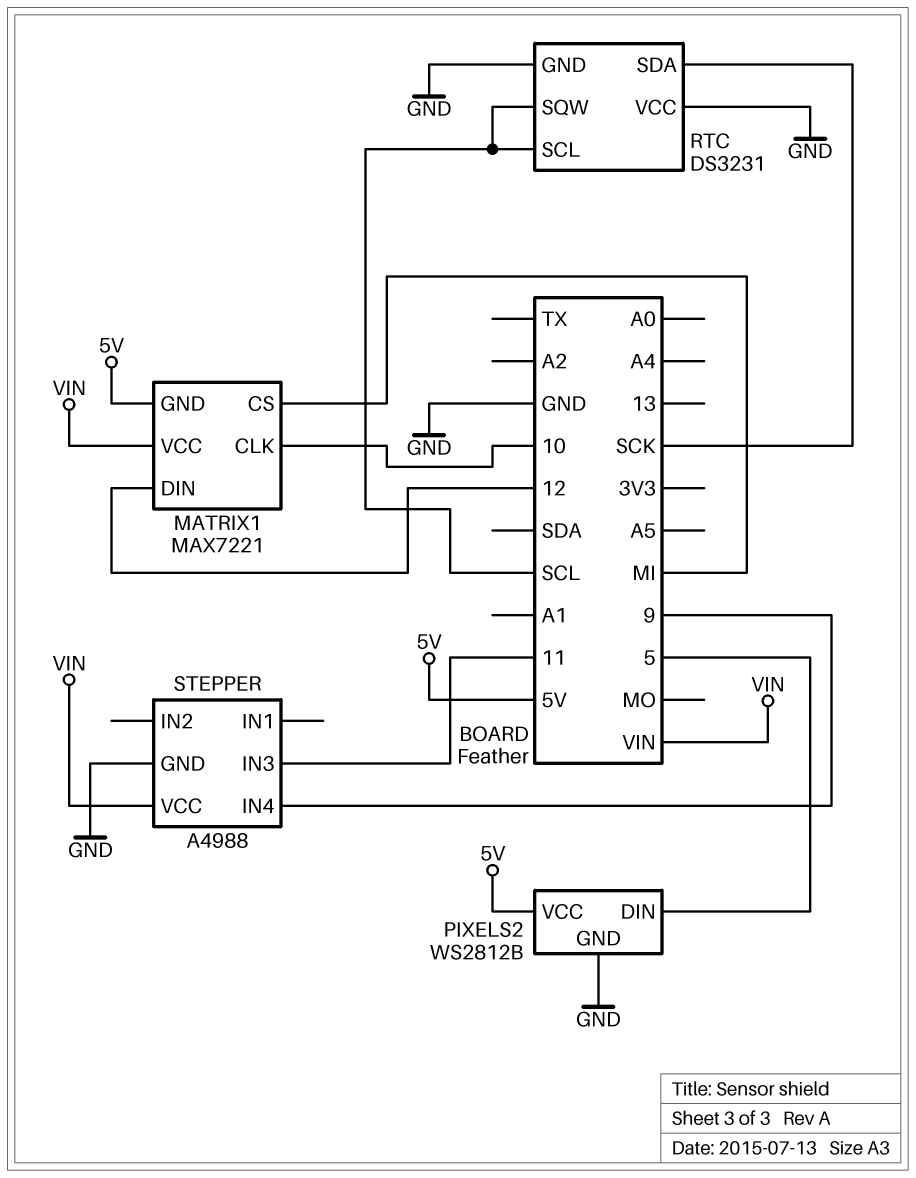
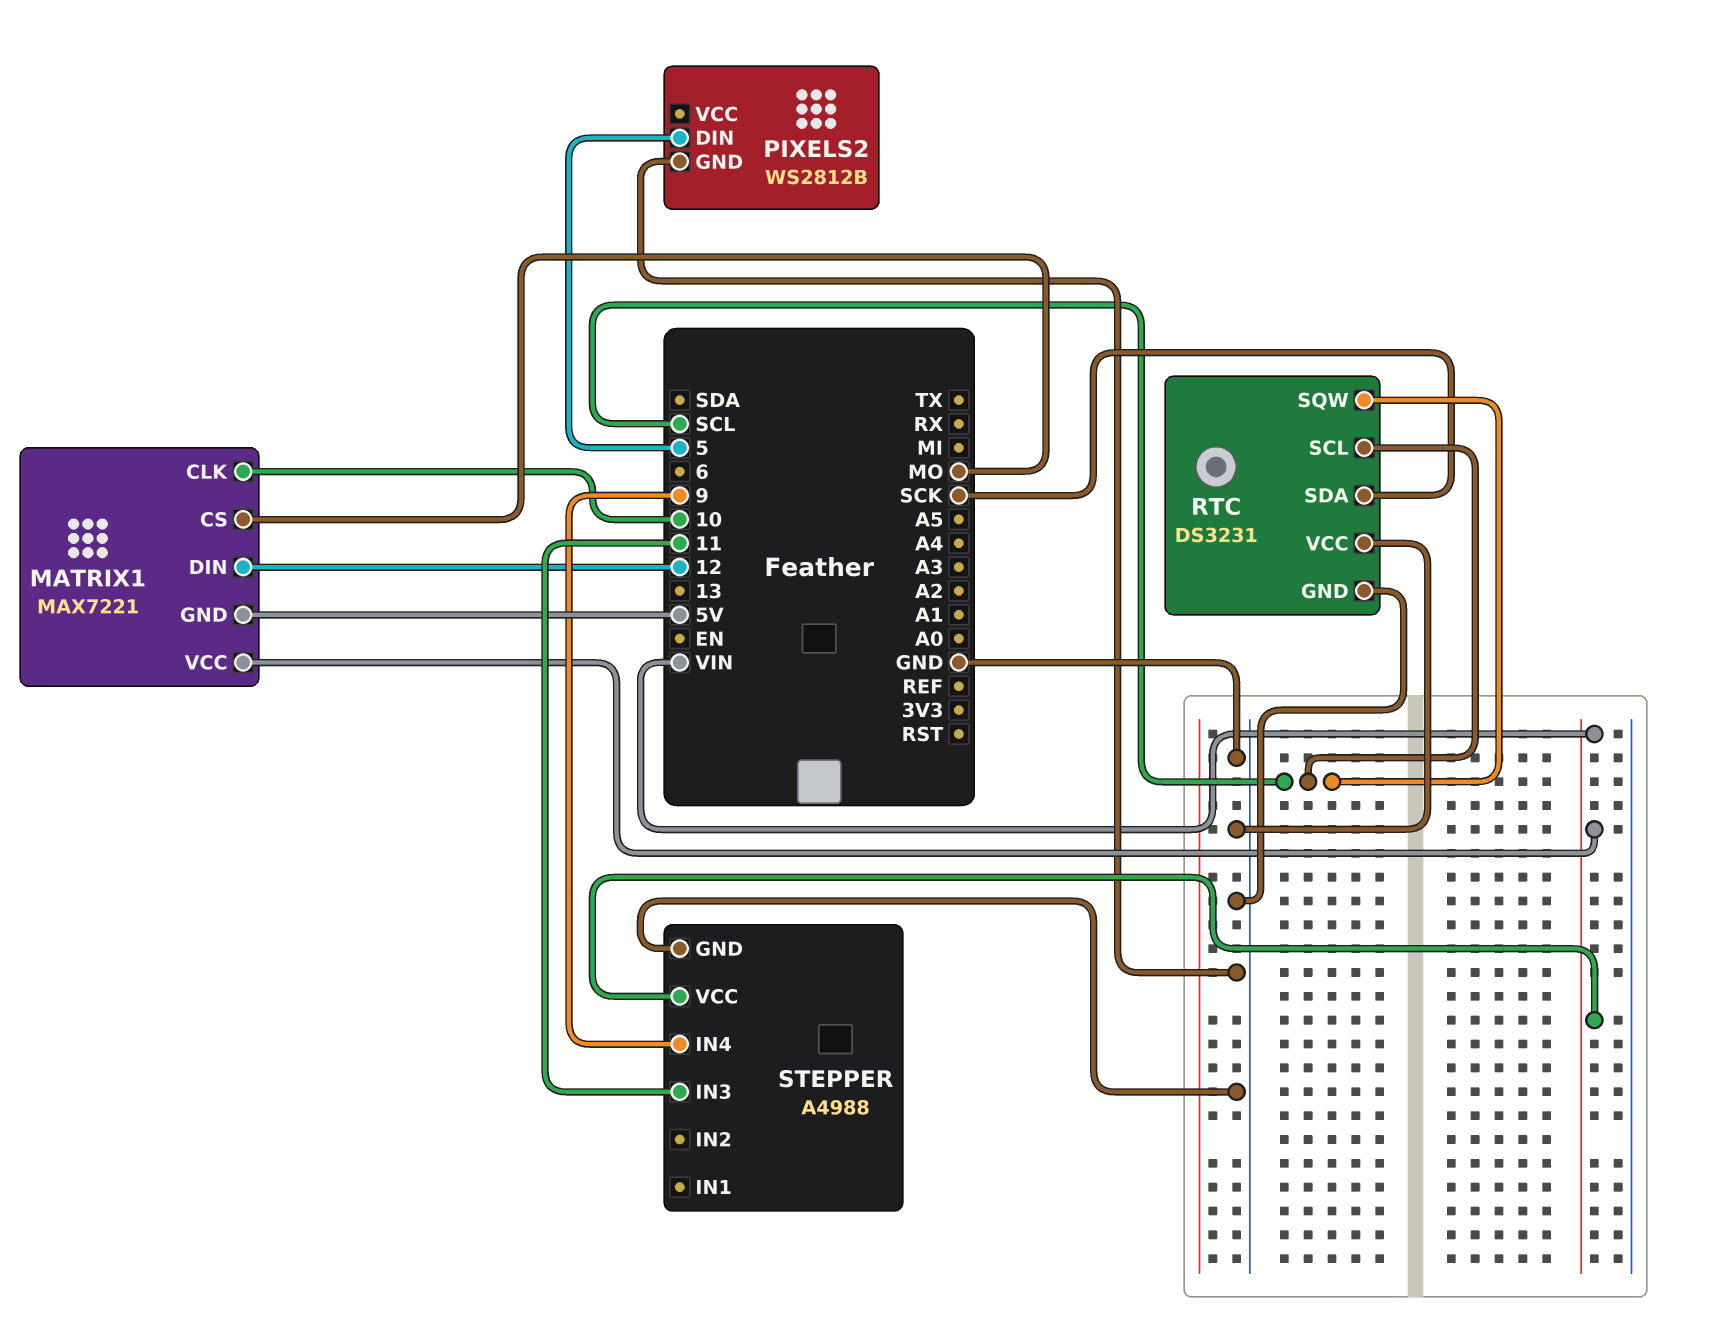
MATRIX1 pin CS: MI -> MO
PIXELS2 pin VCC: 5V -> none

